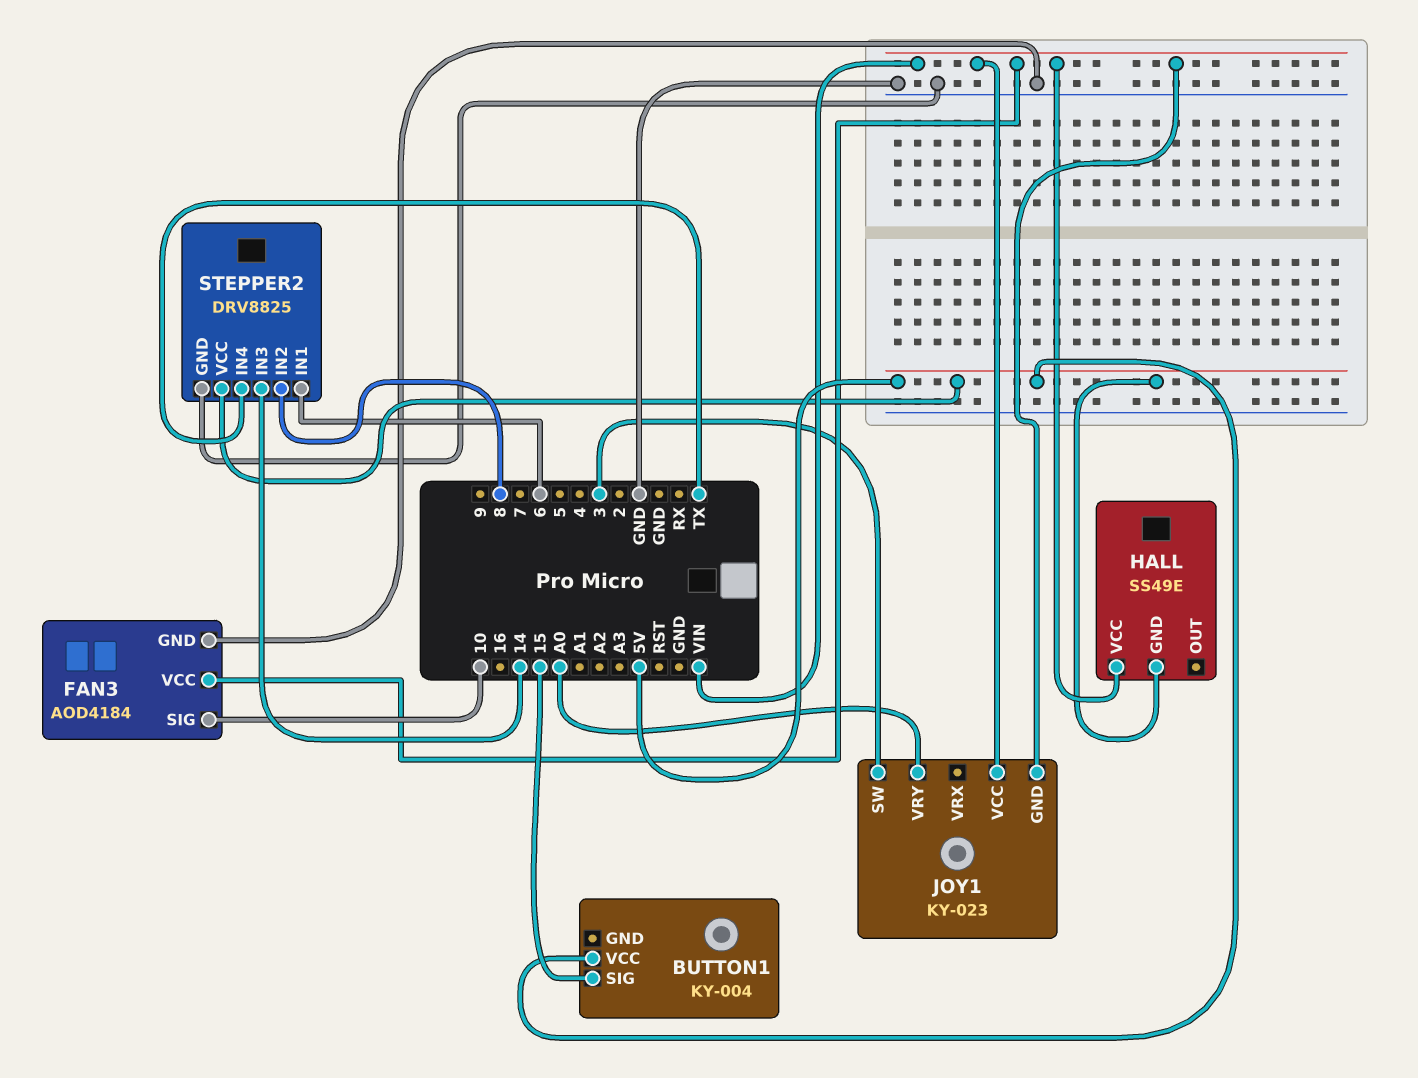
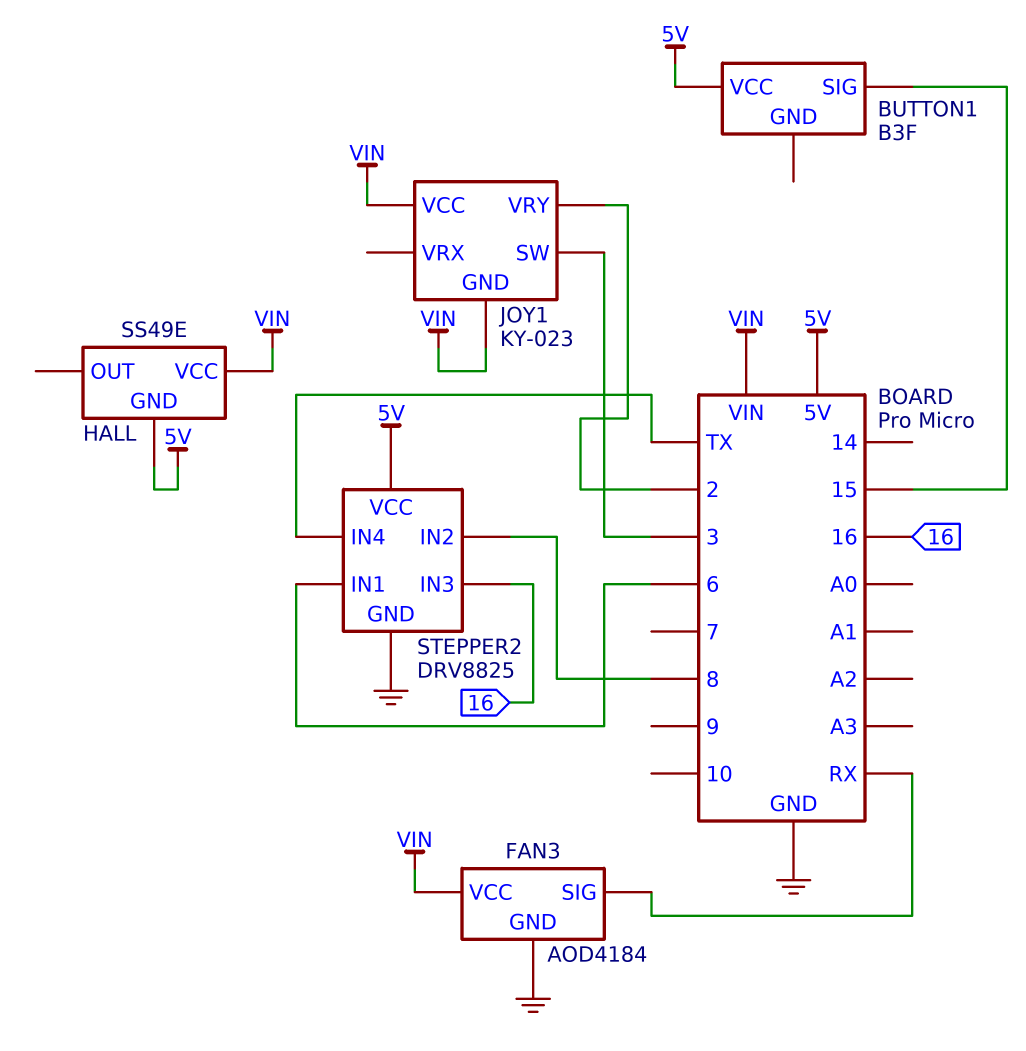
BUTTON1: KY-004 -> B3F
FAN3 pin SIG: 10 -> RX
JOY1 pin VRY: A0 -> 2
STEPPER2 pin IN3: 14 -> 16

